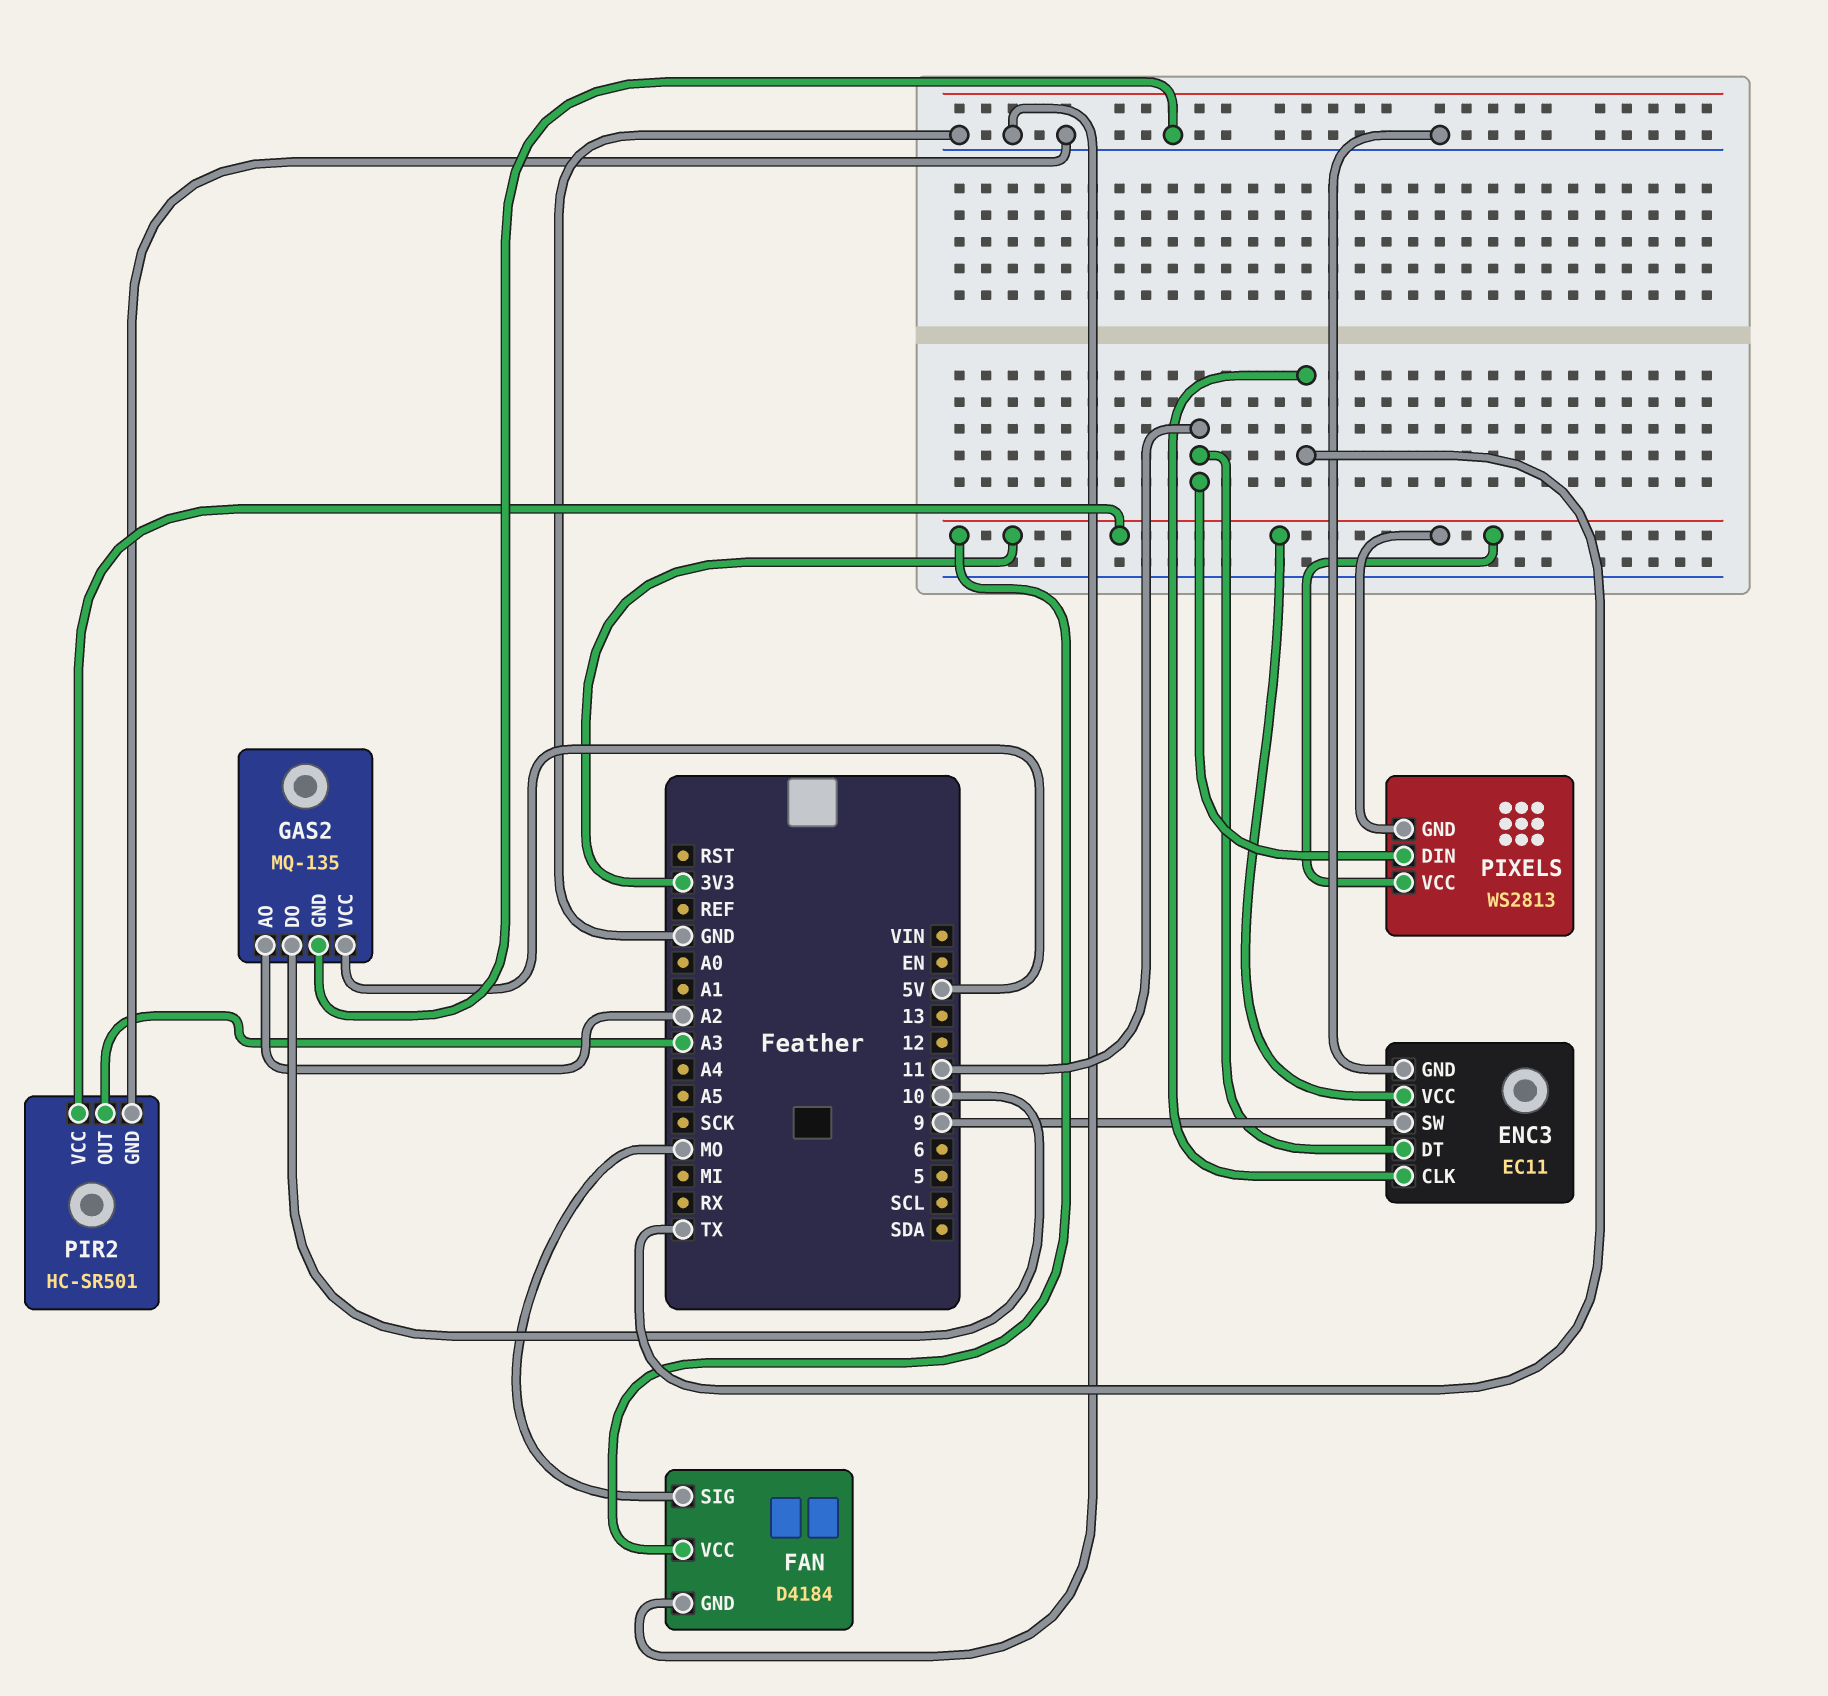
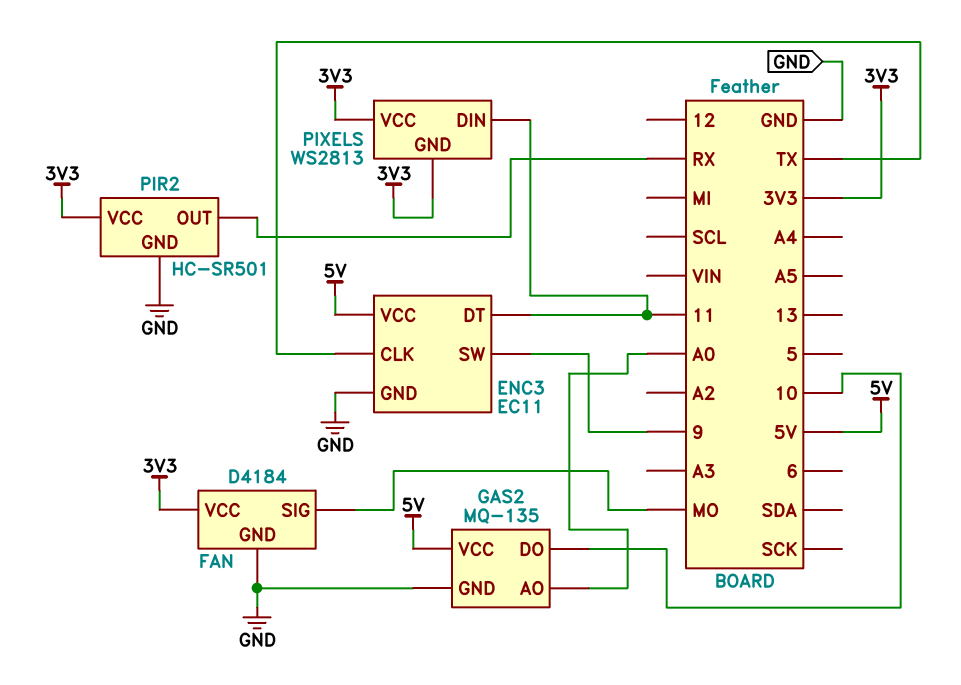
ENC3 pin VCC: 3V3 -> 5V
GAS2 pin AO: A2 -> A0
PIR2 pin OUT: A3 -> RX

